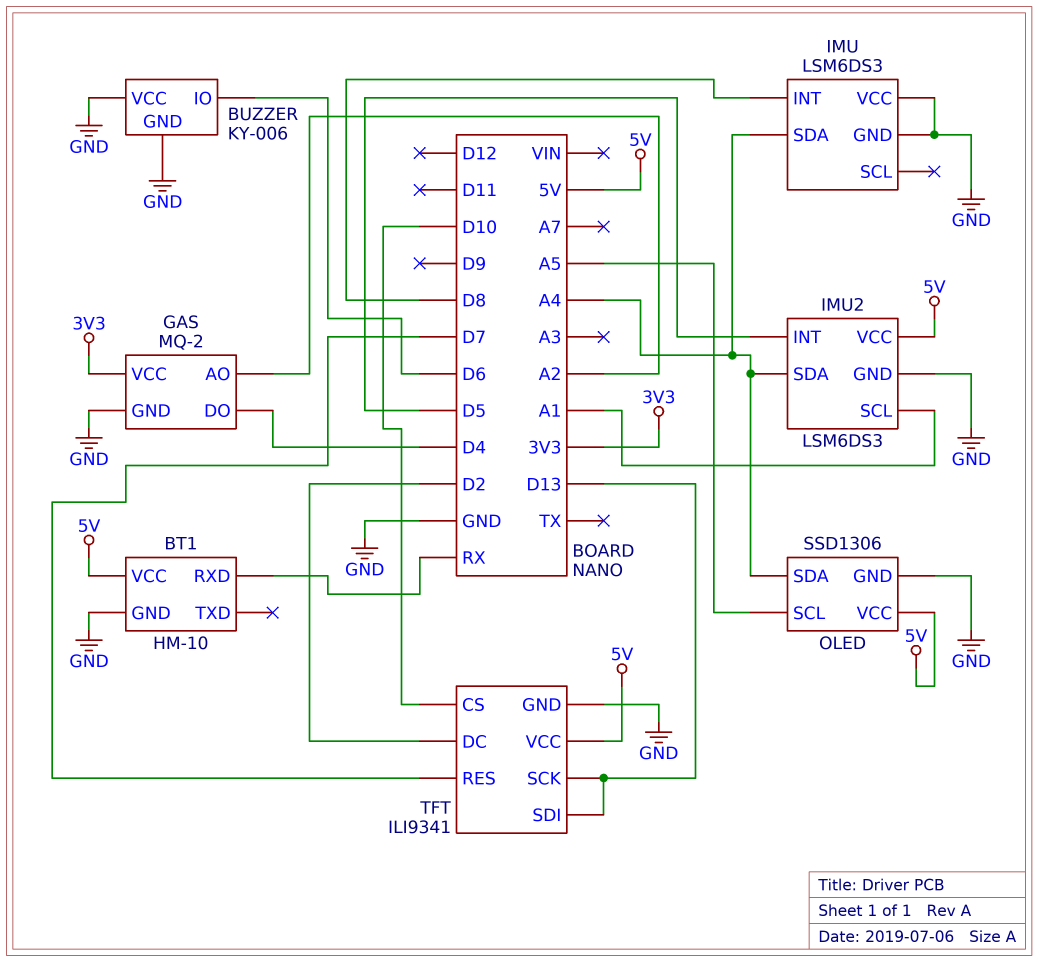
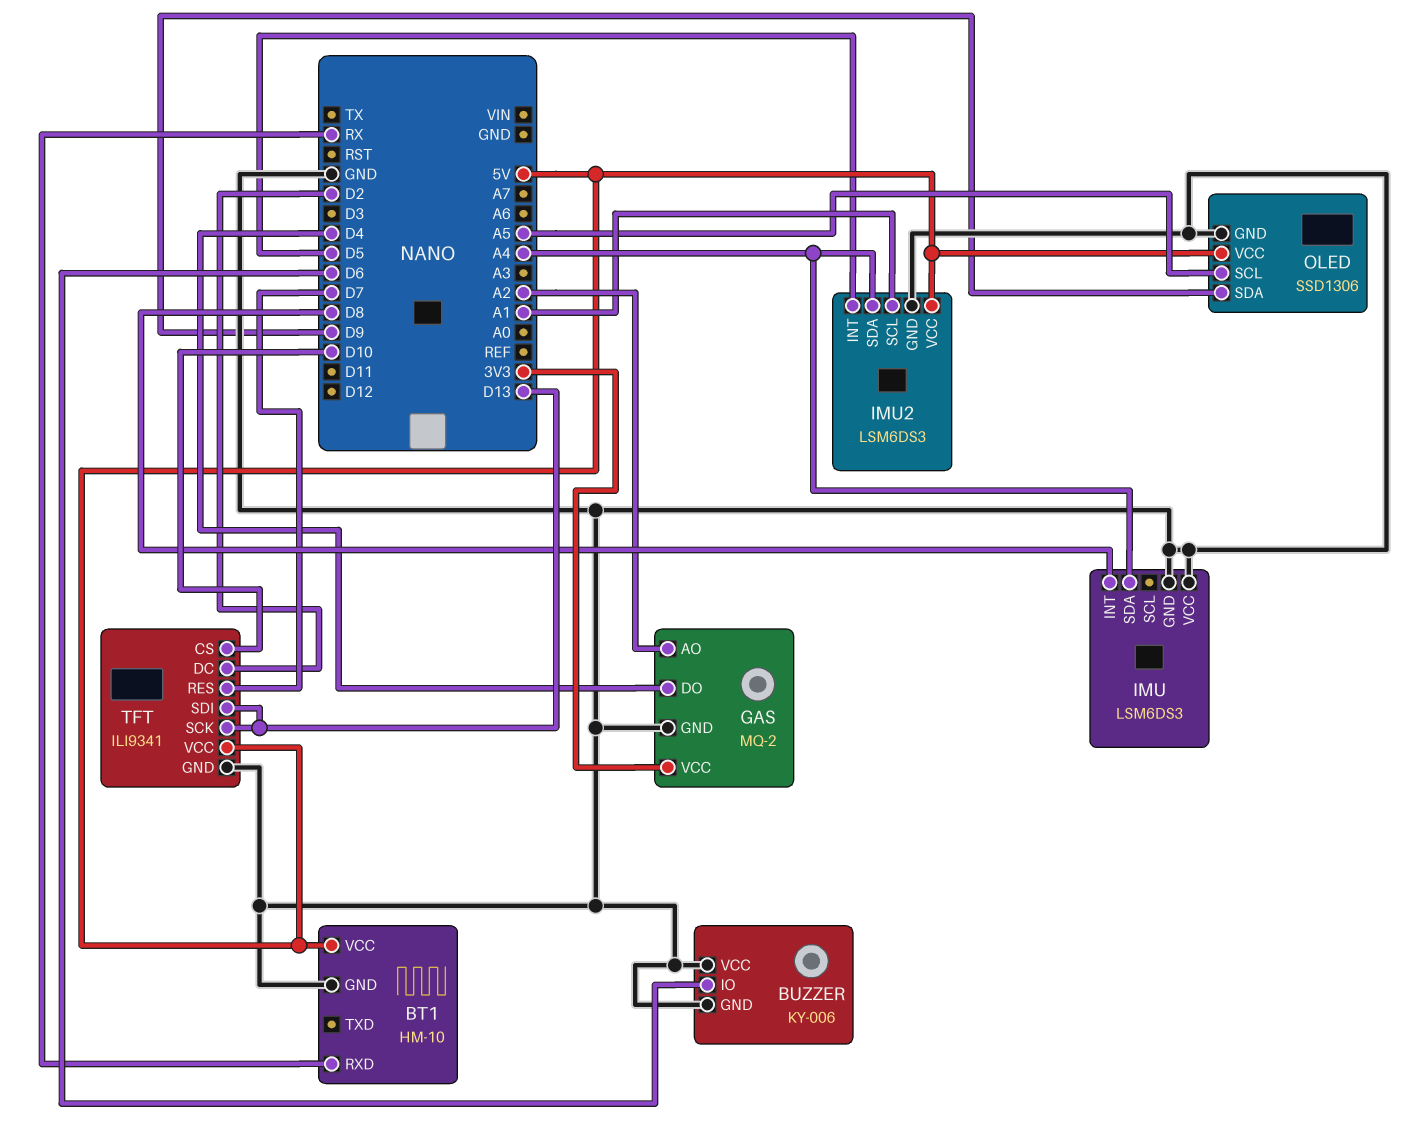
OLED pin SDA: A4 -> D9

